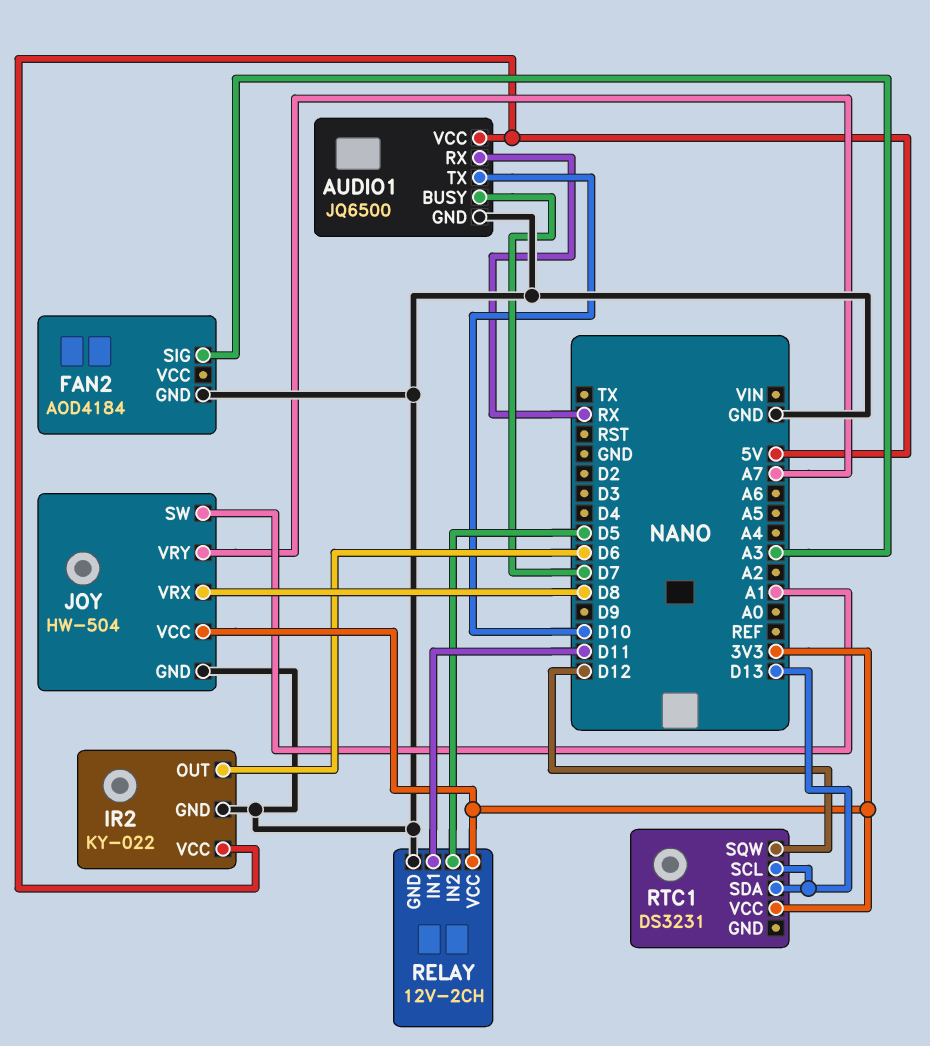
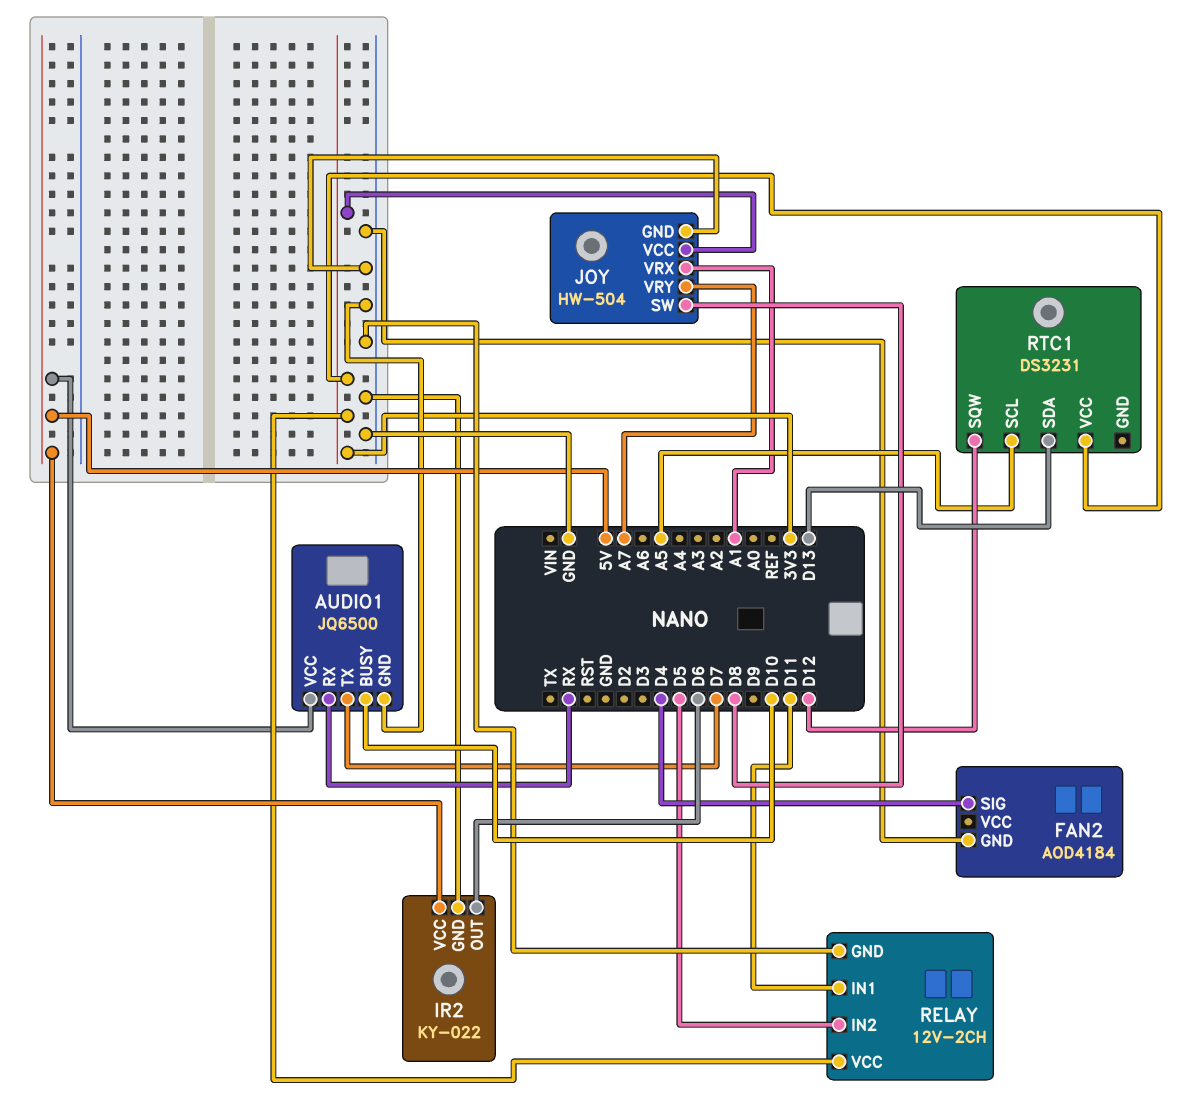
AUDIO1 pin BUSY: D7 -> D10
AUDIO1 pin TX: D10 -> D7
FAN2 pin SIG: A3 -> D4
JOY pin SW: A1 -> D8
JOY pin VRX: D8 -> A1
RTC1 pin SCL: D13 -> A5

